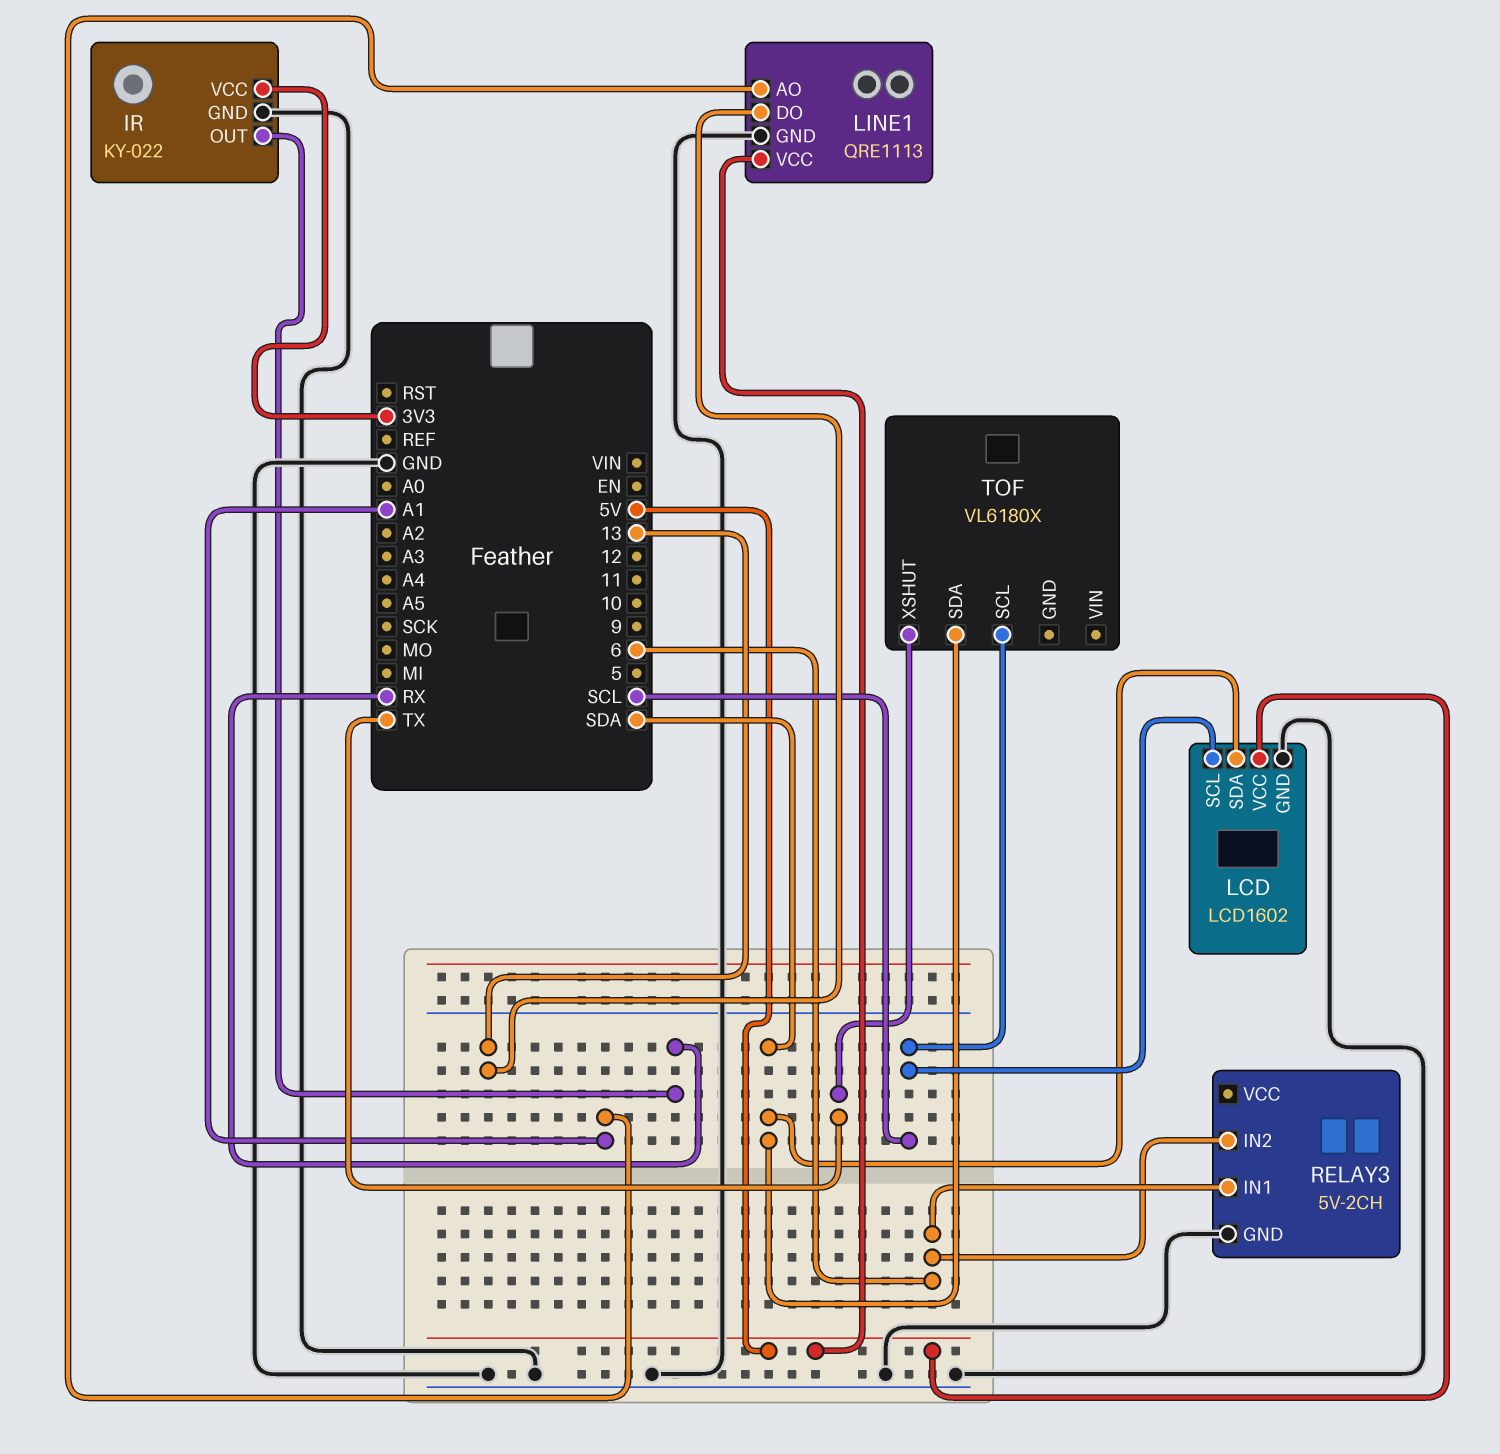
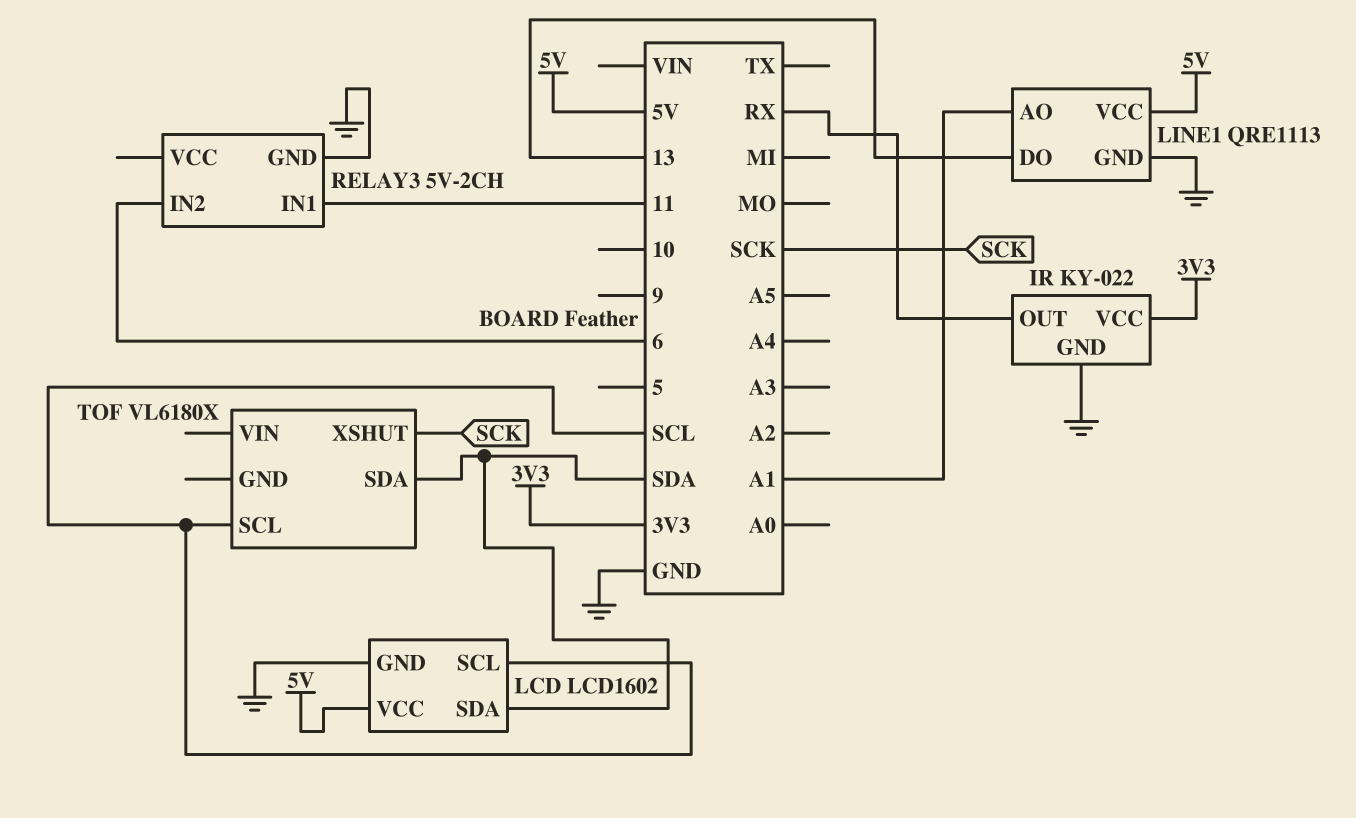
RELAY3 pin IN1: 6 -> 11
TOF pin XSHUT: TX -> SCK

